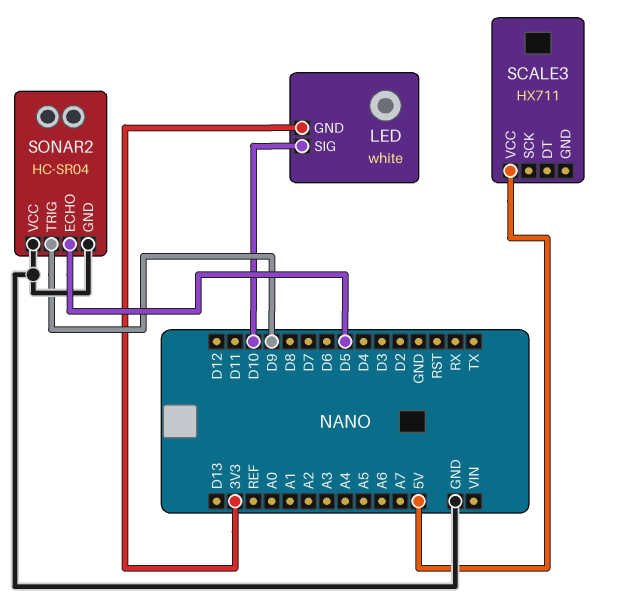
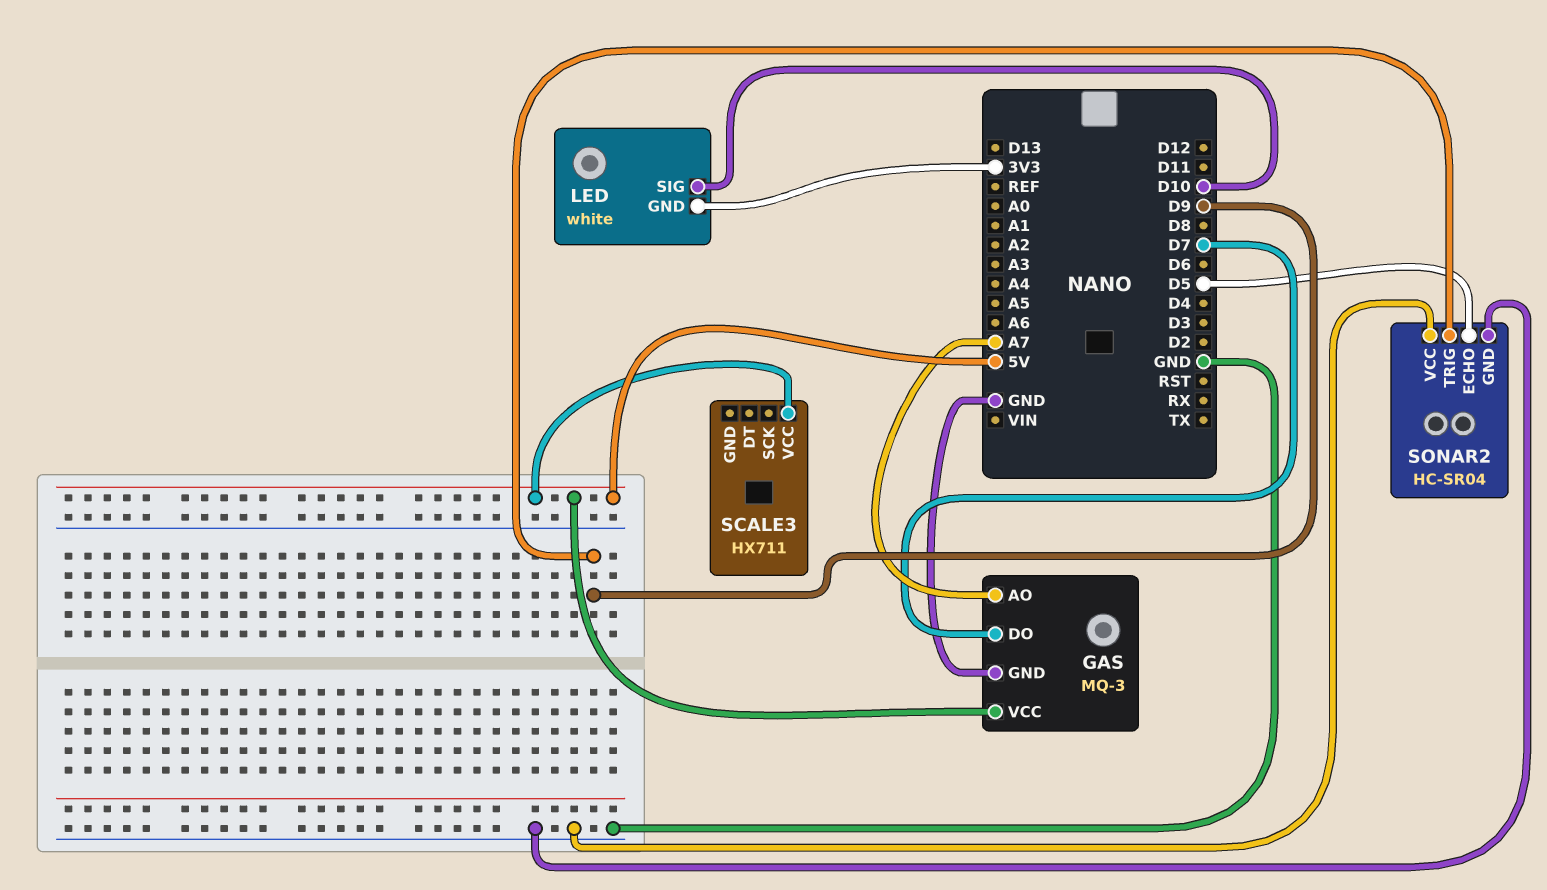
GAS: none -> MQ-3
GAS pin AO: none -> A7
GAS pin DO: none -> D7
GAS pin GND: none -> GND
GAS pin VCC: none -> 5V

